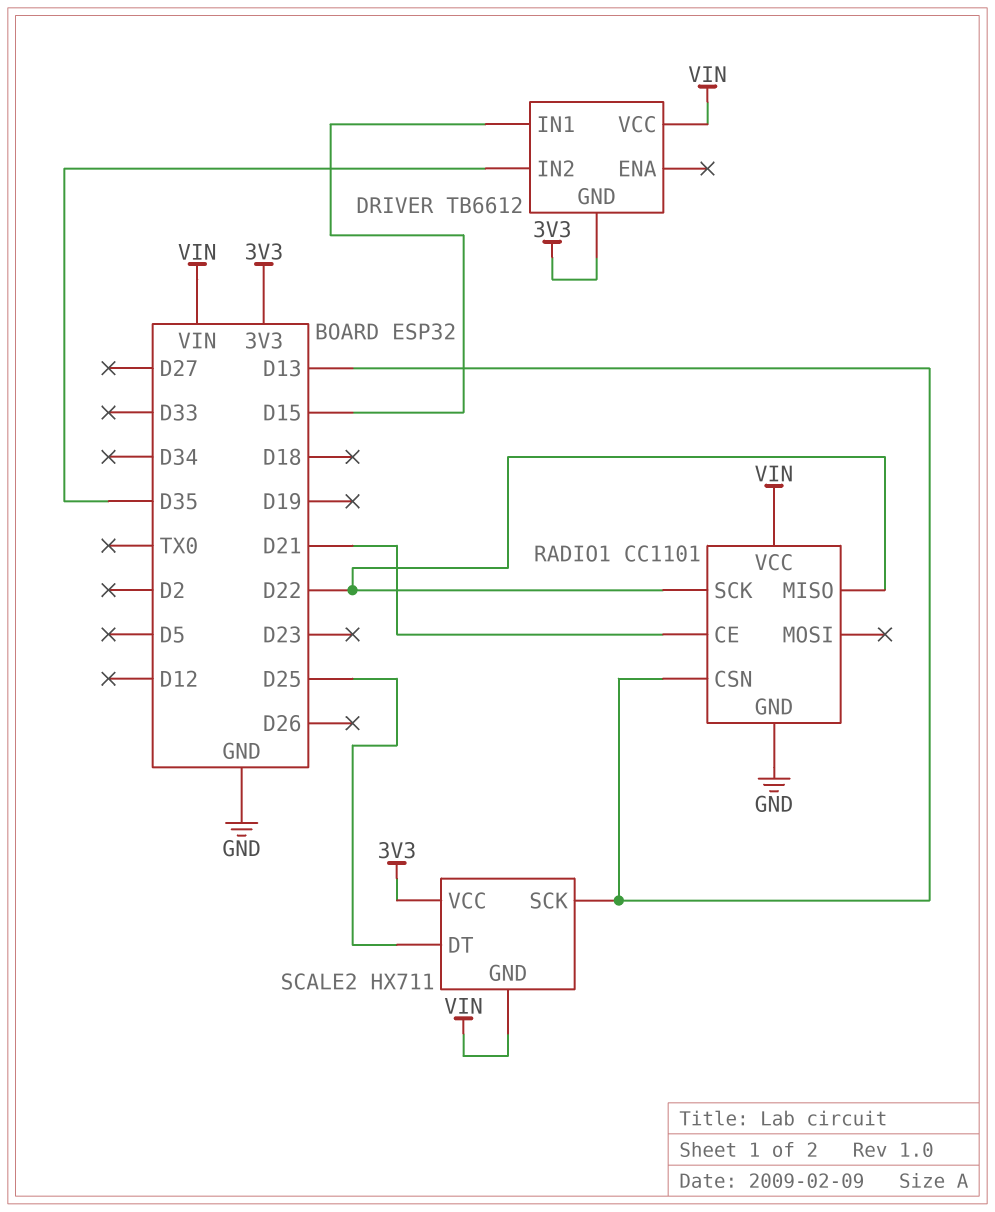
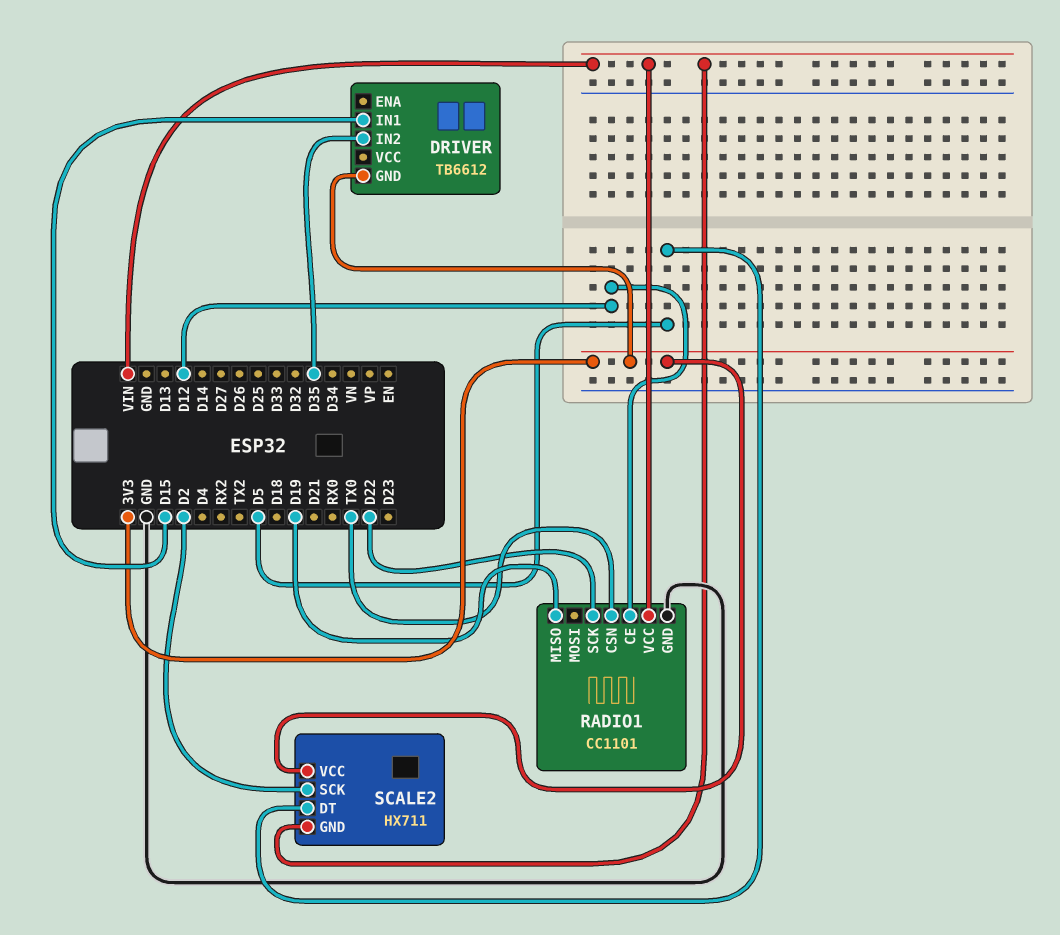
DRIVER pin VCC: VIN -> none
RADIO1 pin CE: D21 -> D12
RADIO1 pin CSN: D13 -> TX0
RADIO1 pin MISO: D22 -> D19
SCALE2 pin DT: D25 -> D5
SCALE2 pin SCK: D13 -> D2

